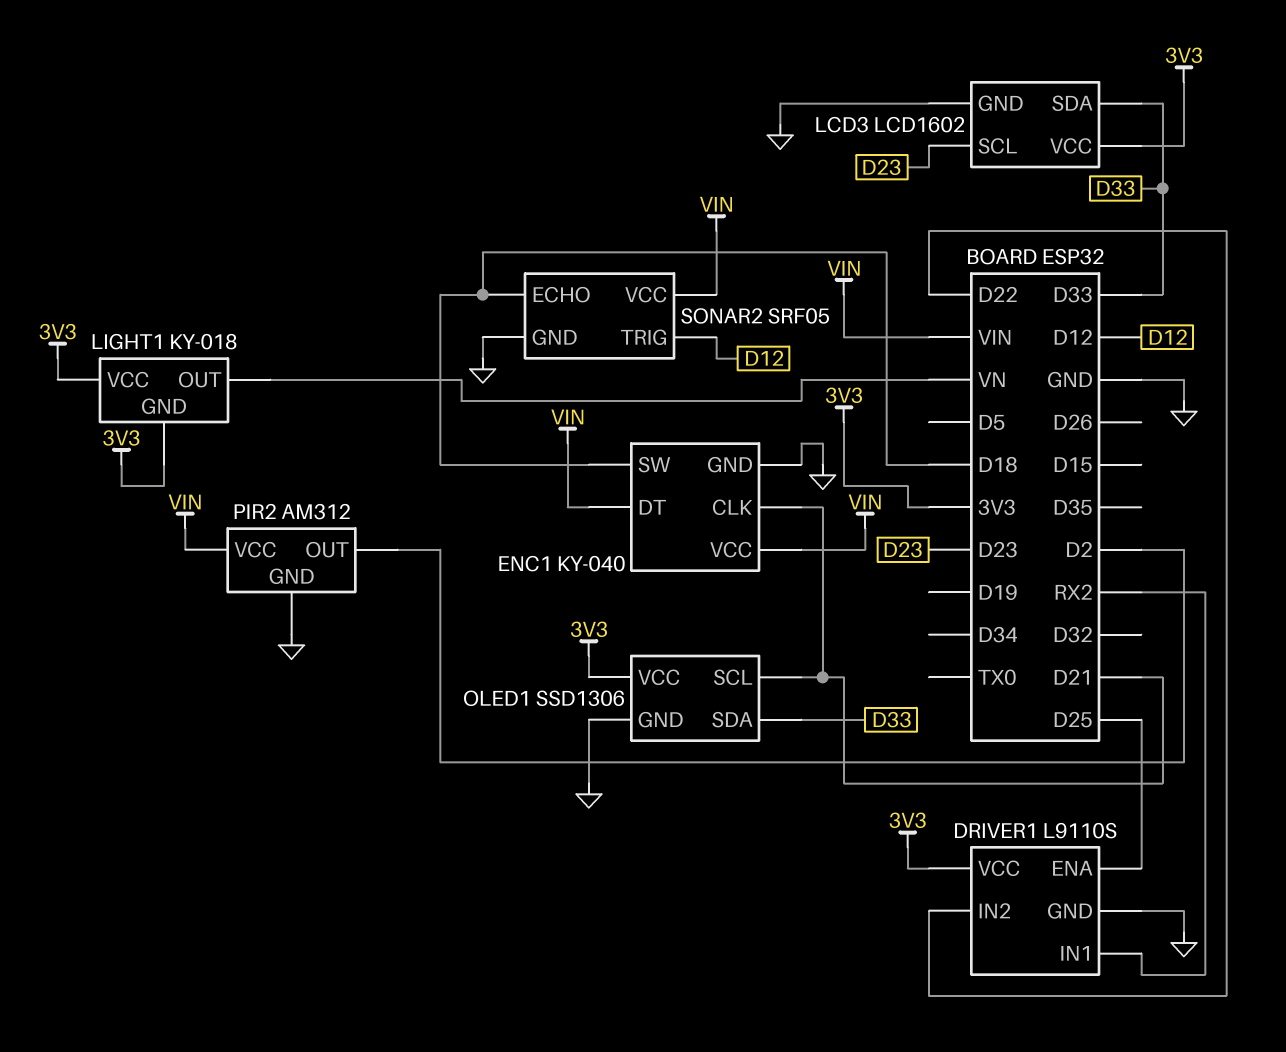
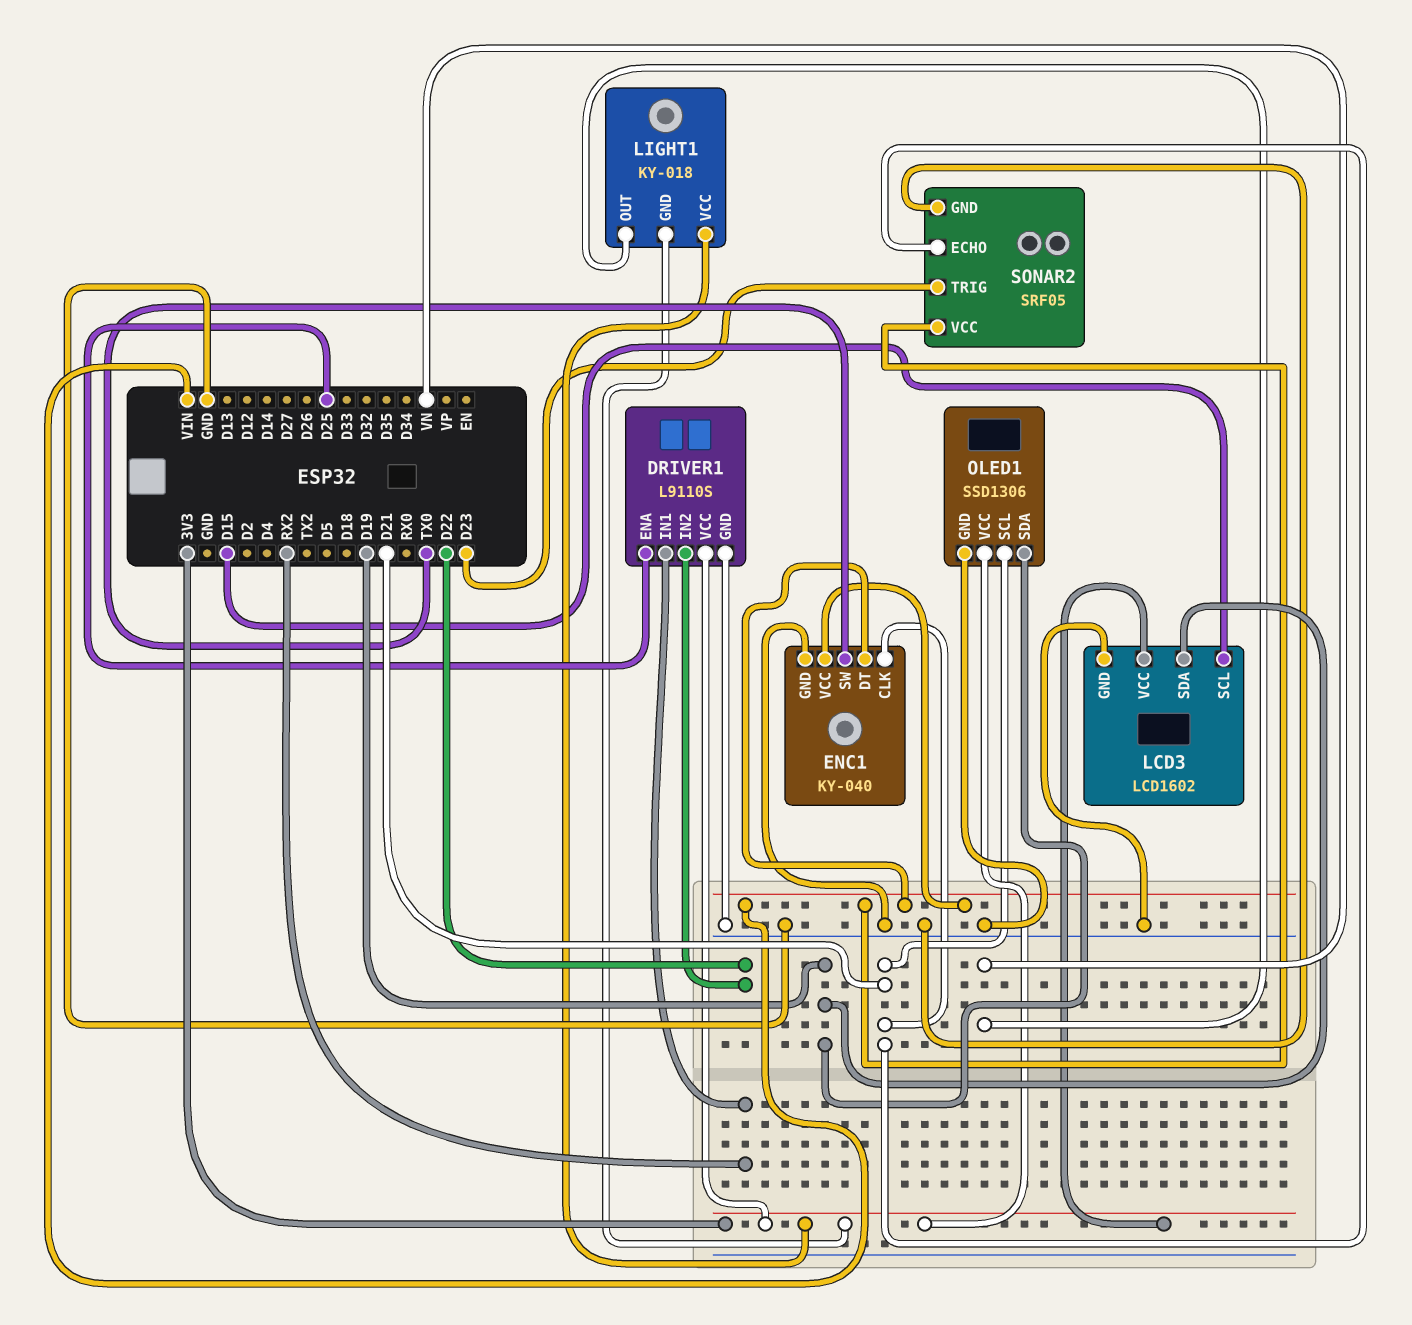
ENC1 pin SW: D18 -> TX0
LCD3 pin SCL: D23 -> D15
LCD3 pin SDA: D33 -> D19
OLED1 pin SDA: D33 -> D19
PIR2: AM312 -> none
PIR2 pin GND: GND -> none
PIR2 pin OUT: D2 -> none
PIR2 pin VCC: VIN -> none
SONAR2 pin ECHO: D18 -> D21
SONAR2 pin TRIG: D12 -> D23

